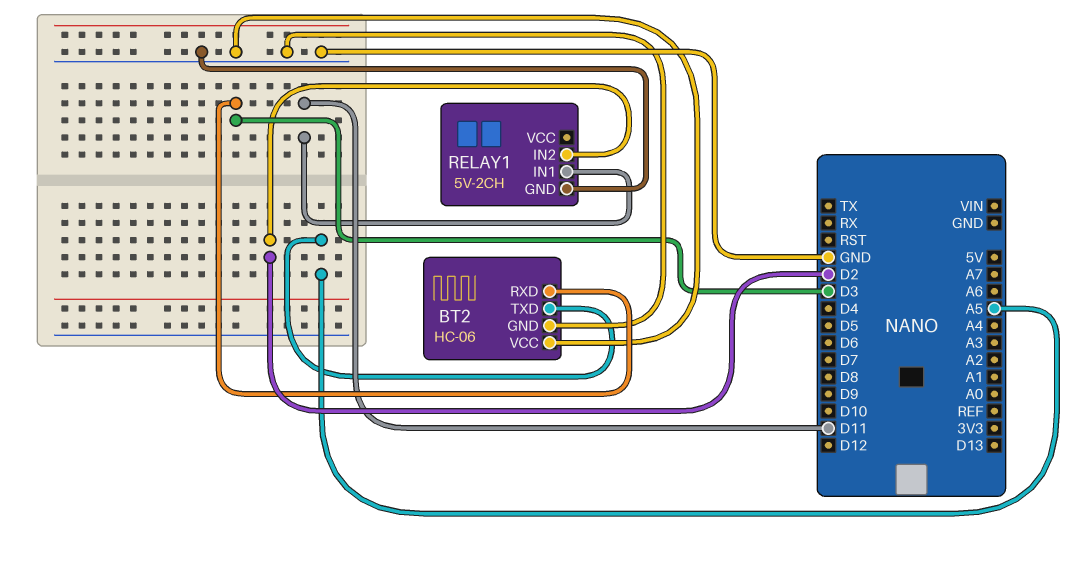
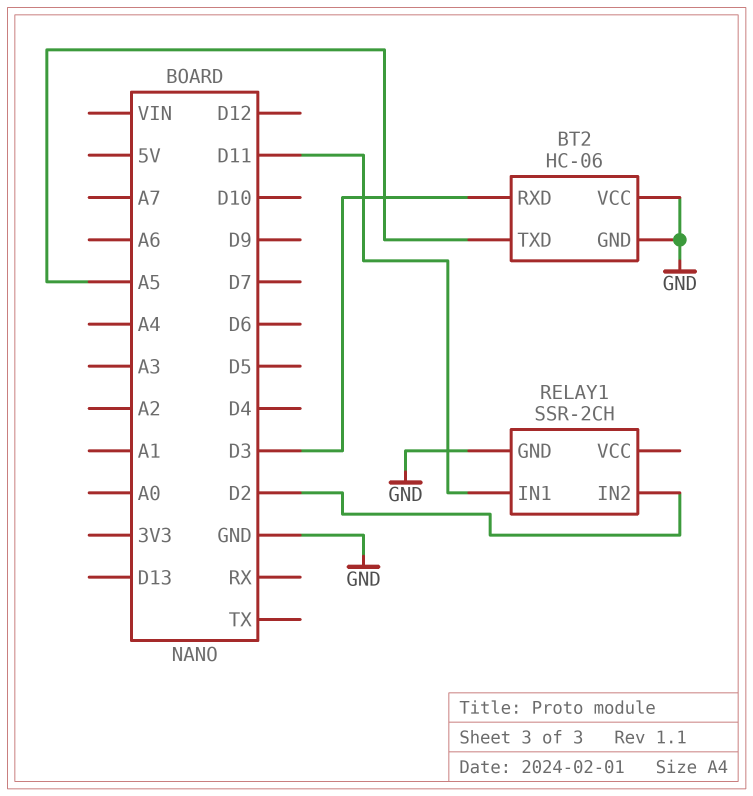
RELAY1: 5V-2CH -> SSR-2CH

